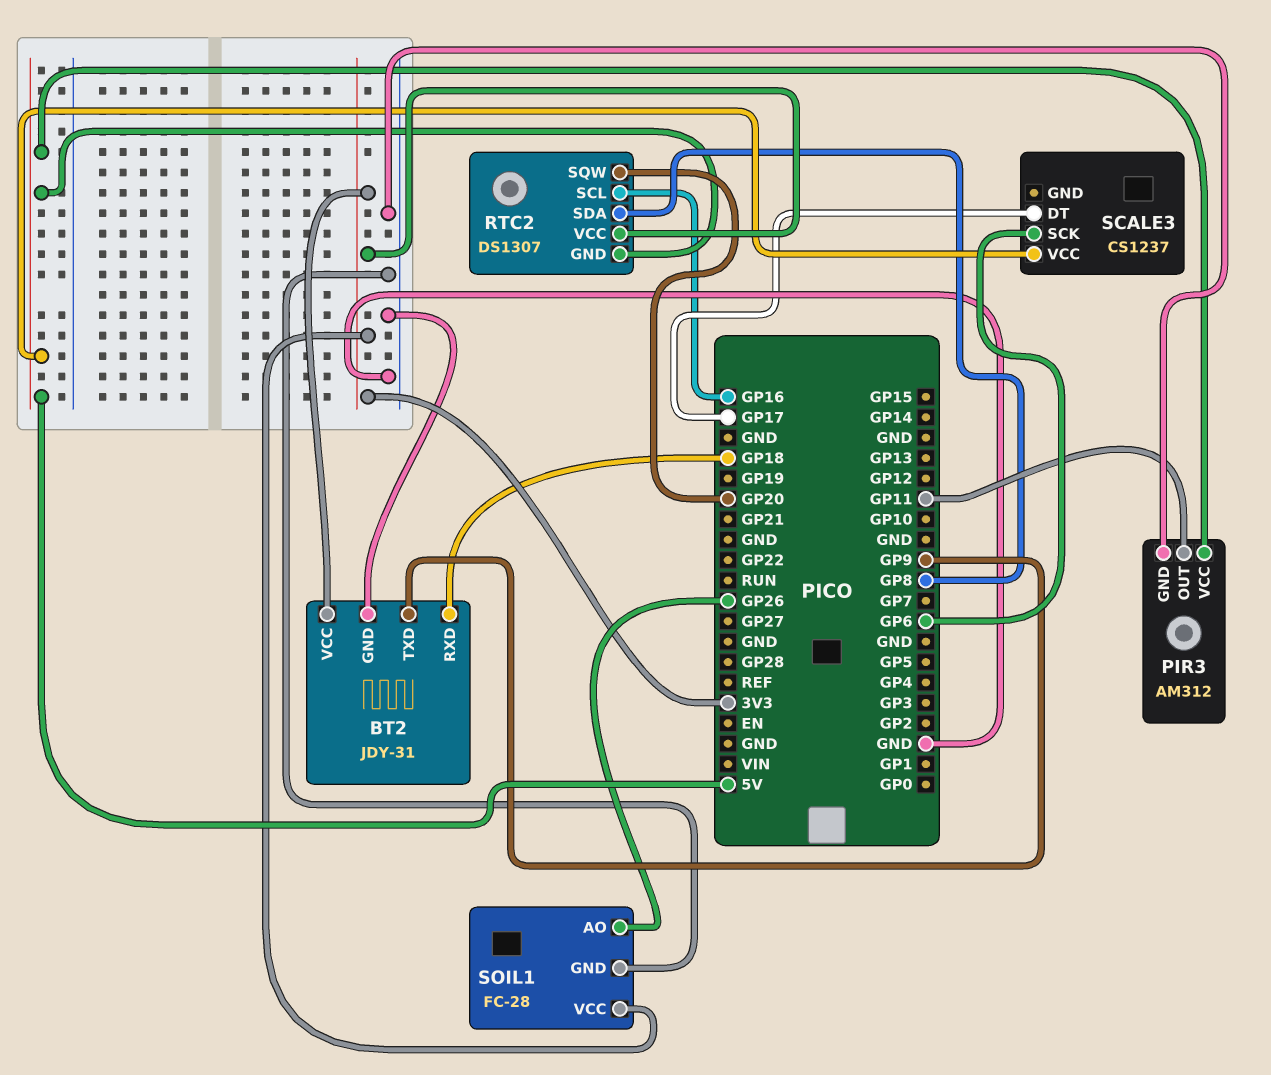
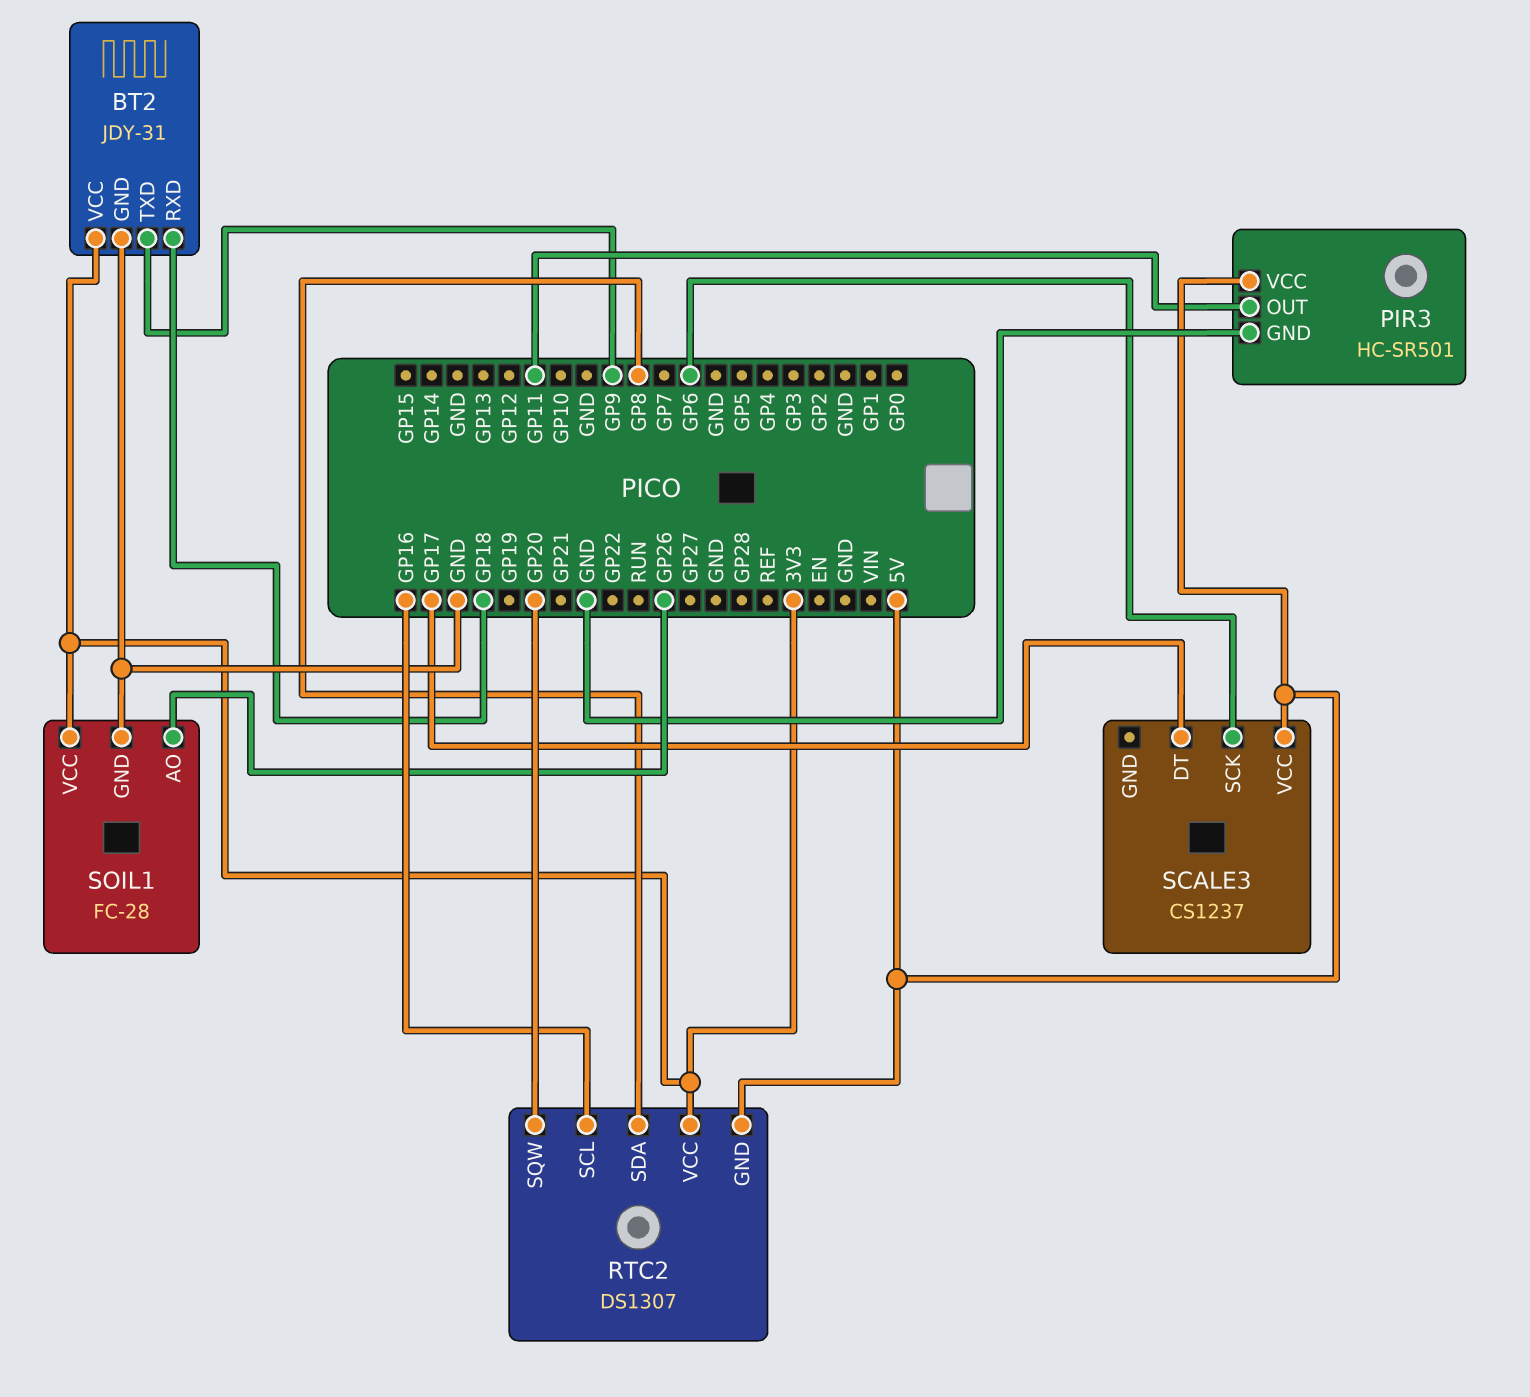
PIR3: AM312 -> HC-SR501

